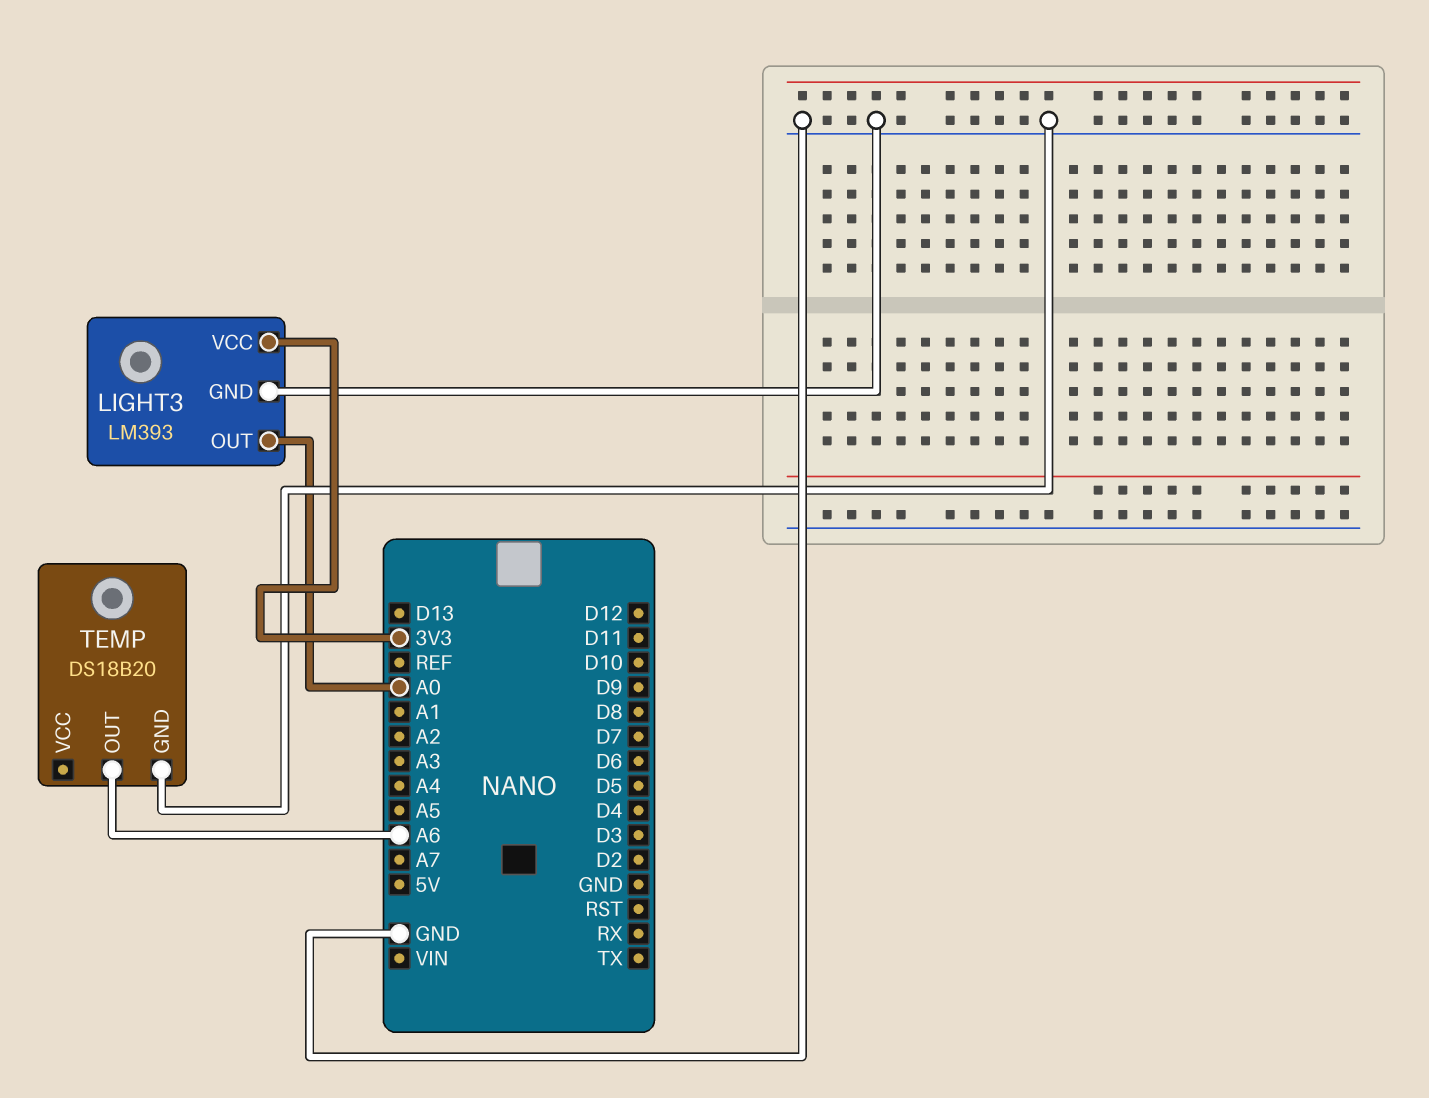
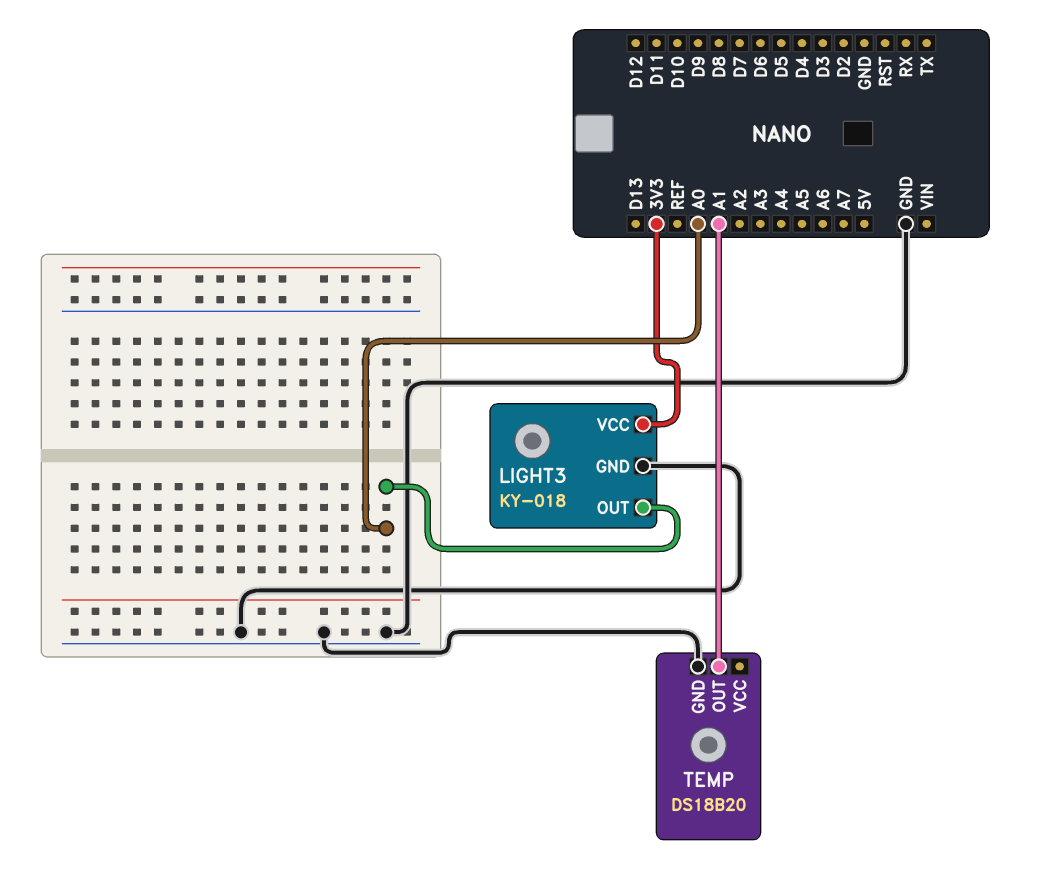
LIGHT3: LM393 -> KY-018
TEMP pin OUT: A6 -> A1

